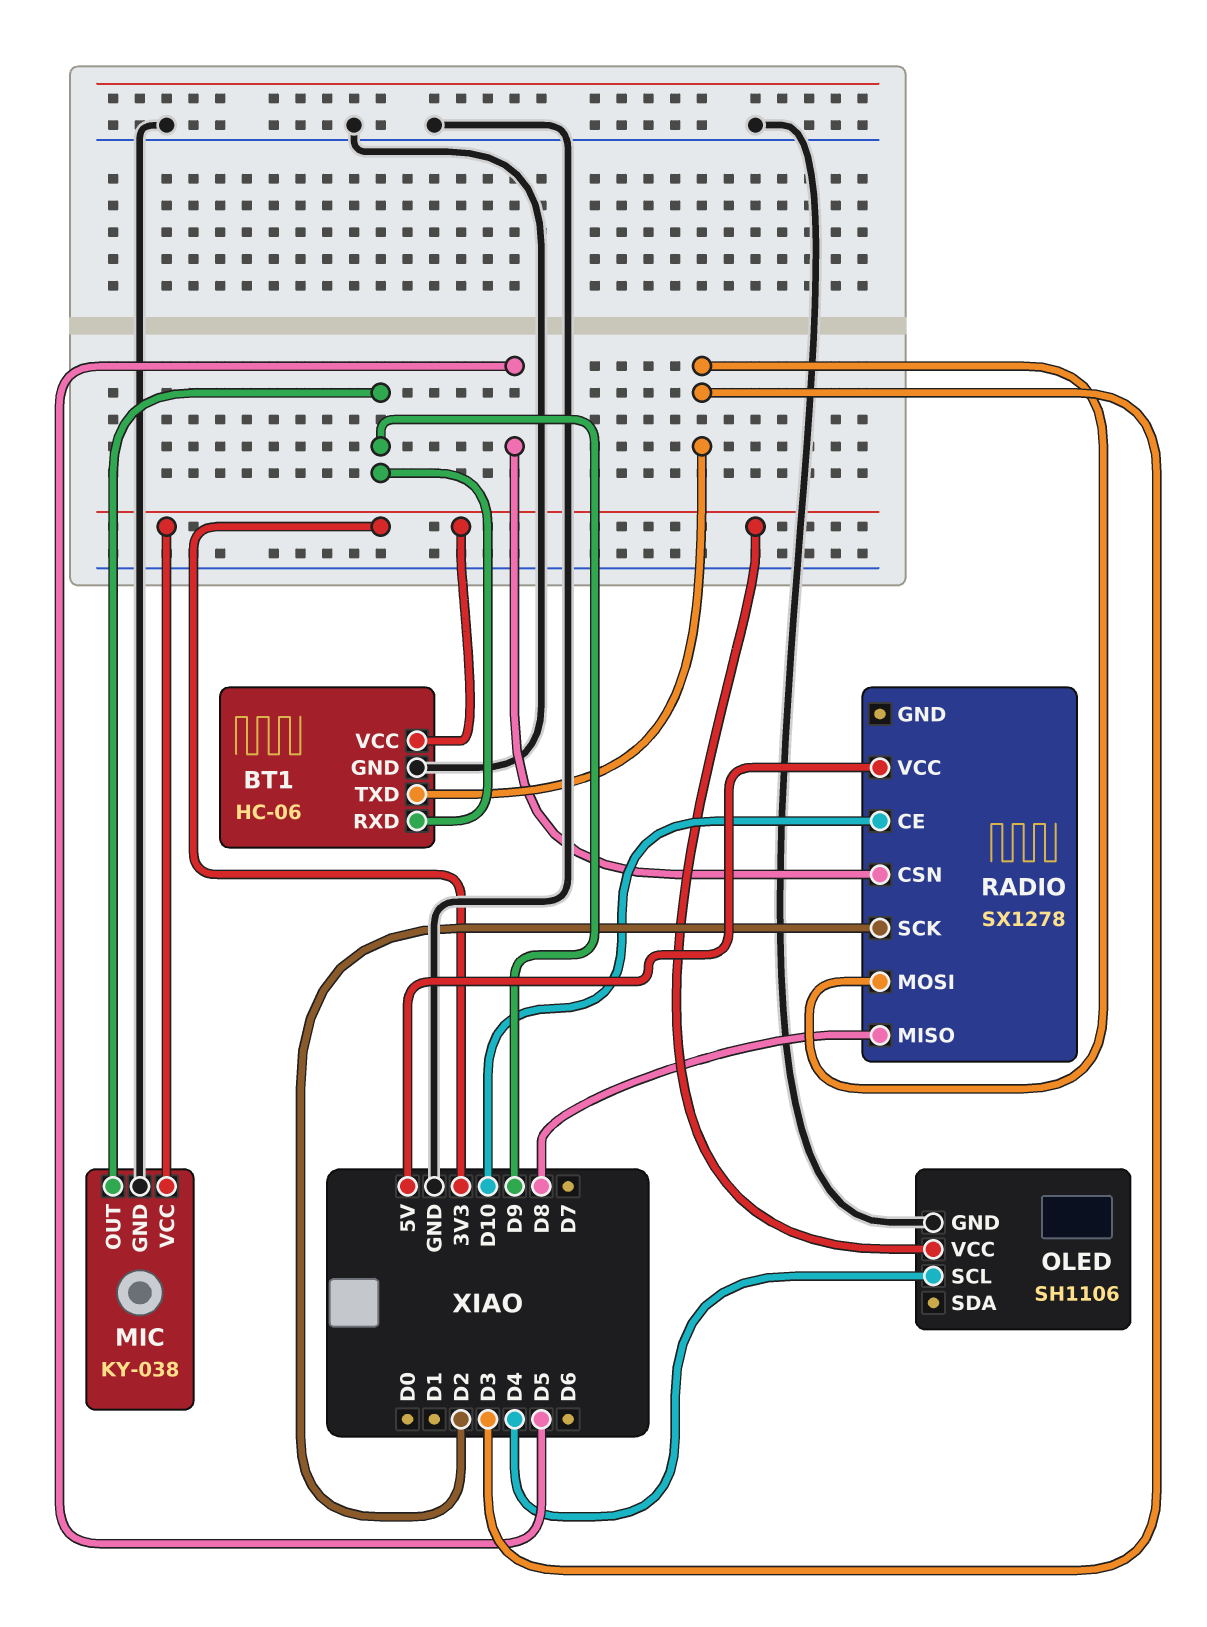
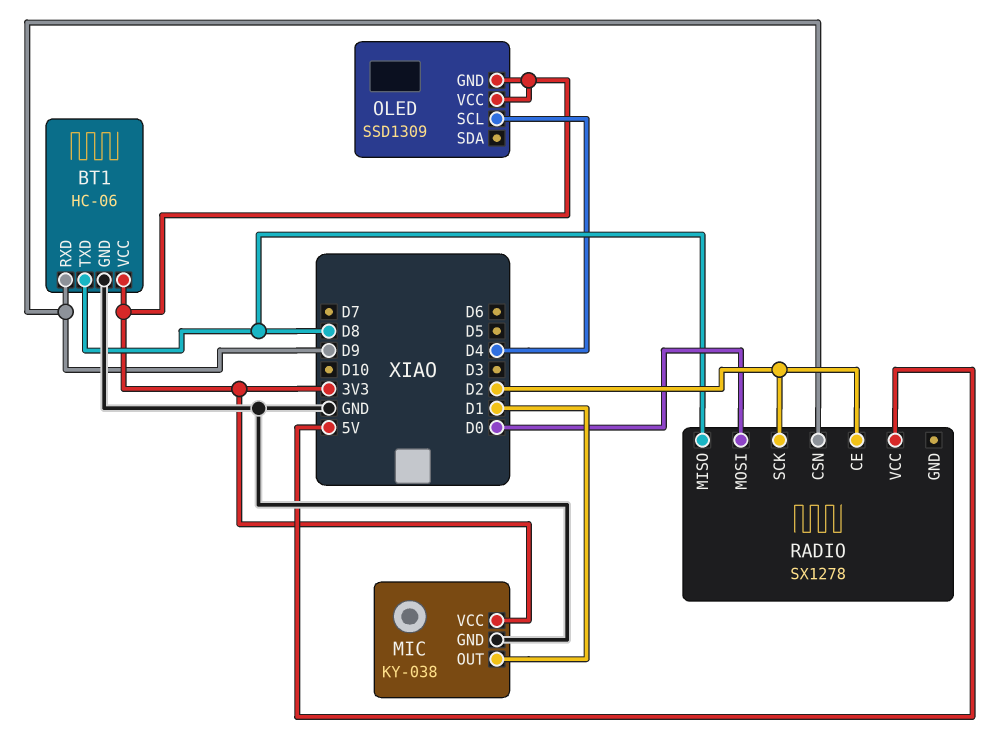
BT1 pin TXD: D3 -> D8
MIC pin OUT: D9 -> D1
OLED: SH1106 -> SSD1309
OLED pin GND: GND -> 3V3
RADIO pin CE: D10 -> D2
RADIO pin CSN: D5 -> D9
RADIO pin MOSI: D3 -> D0

